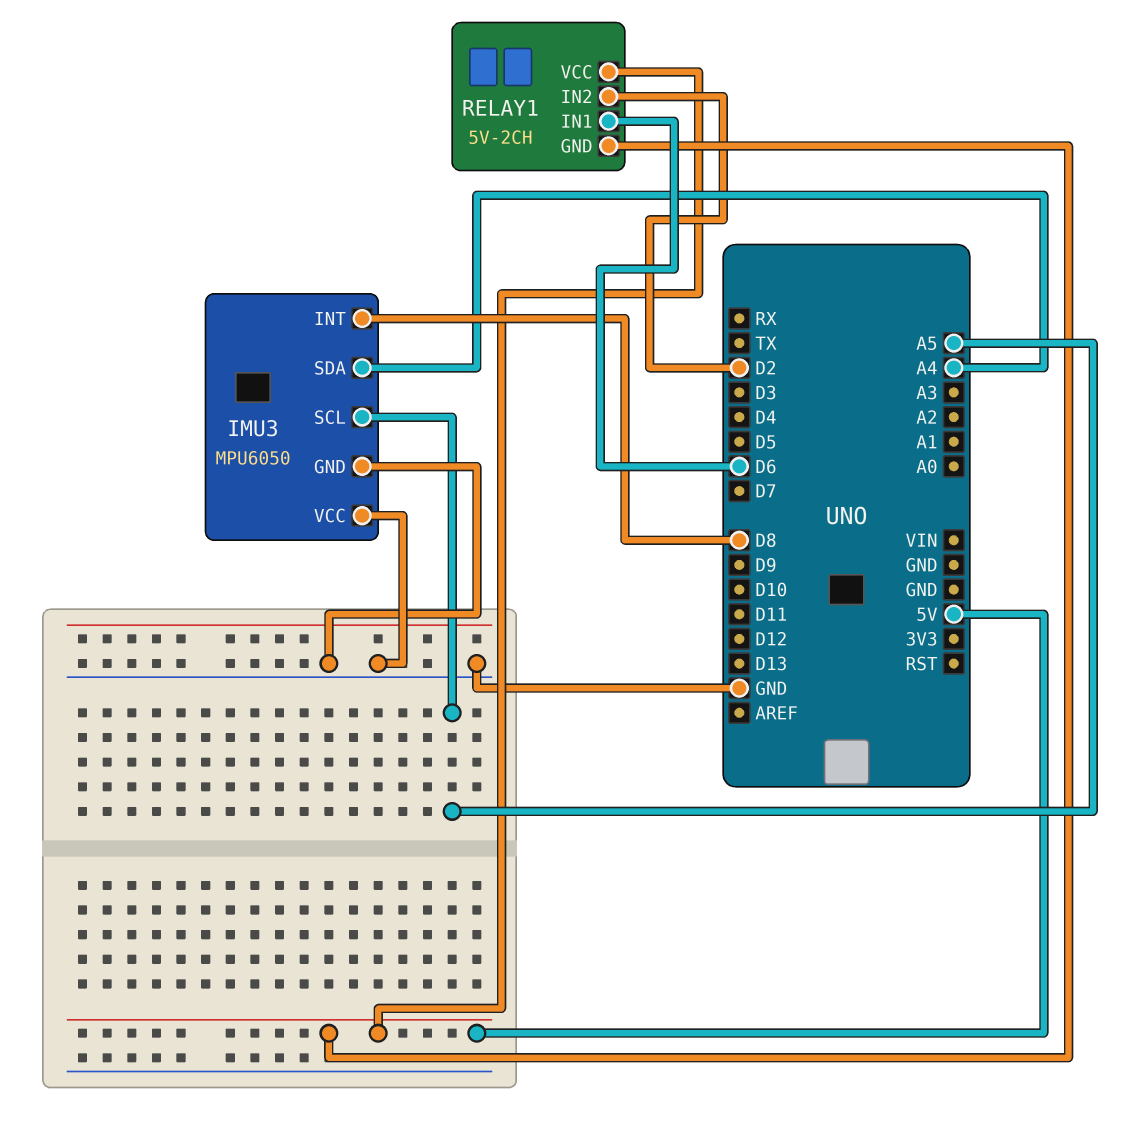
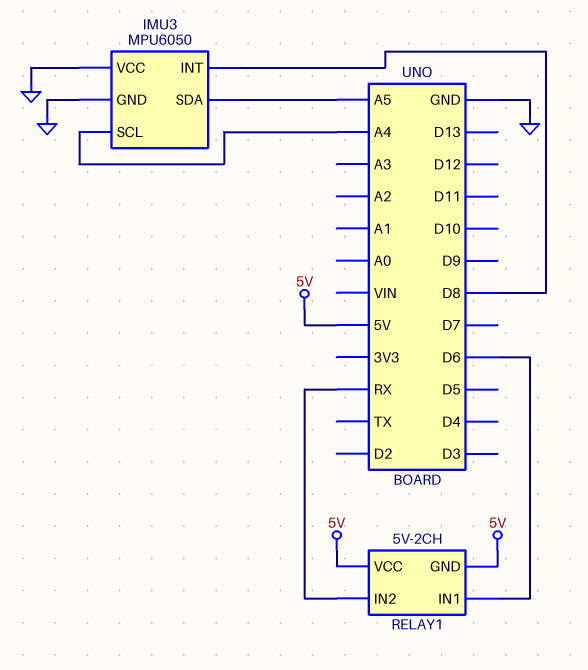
IMU3 pin SCL: A5 -> A4
IMU3 pin SDA: A4 -> A5
RELAY1 pin IN2: D2 -> RX

